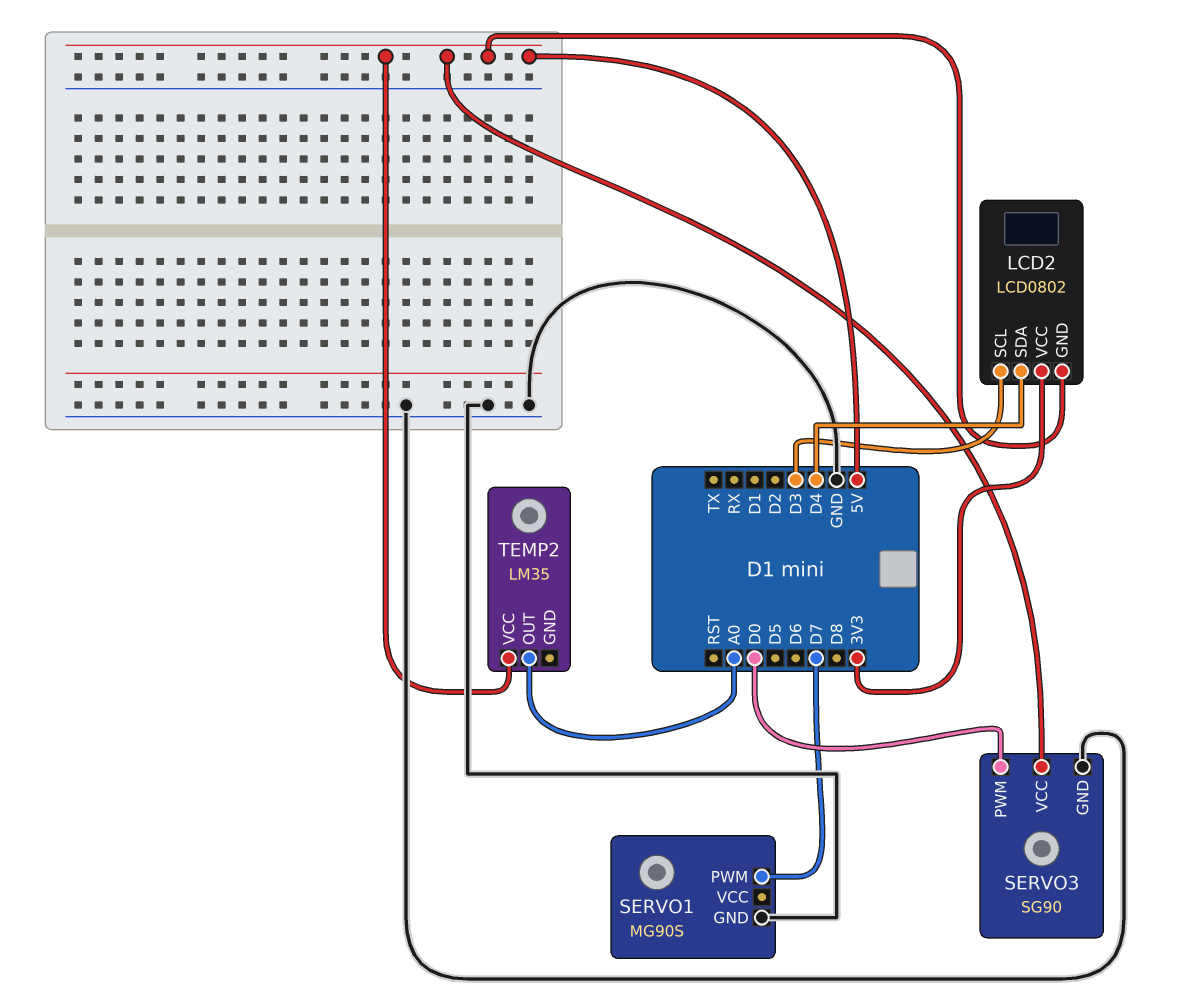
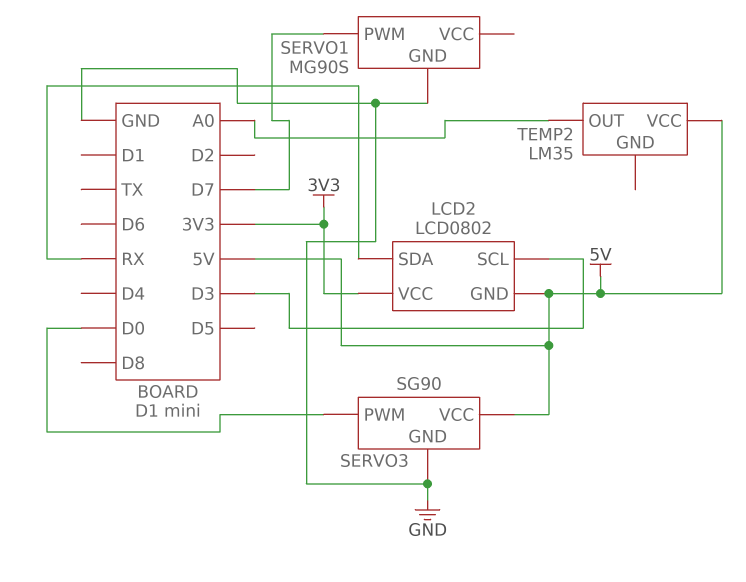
LCD2 pin SDA: D4 -> RX

